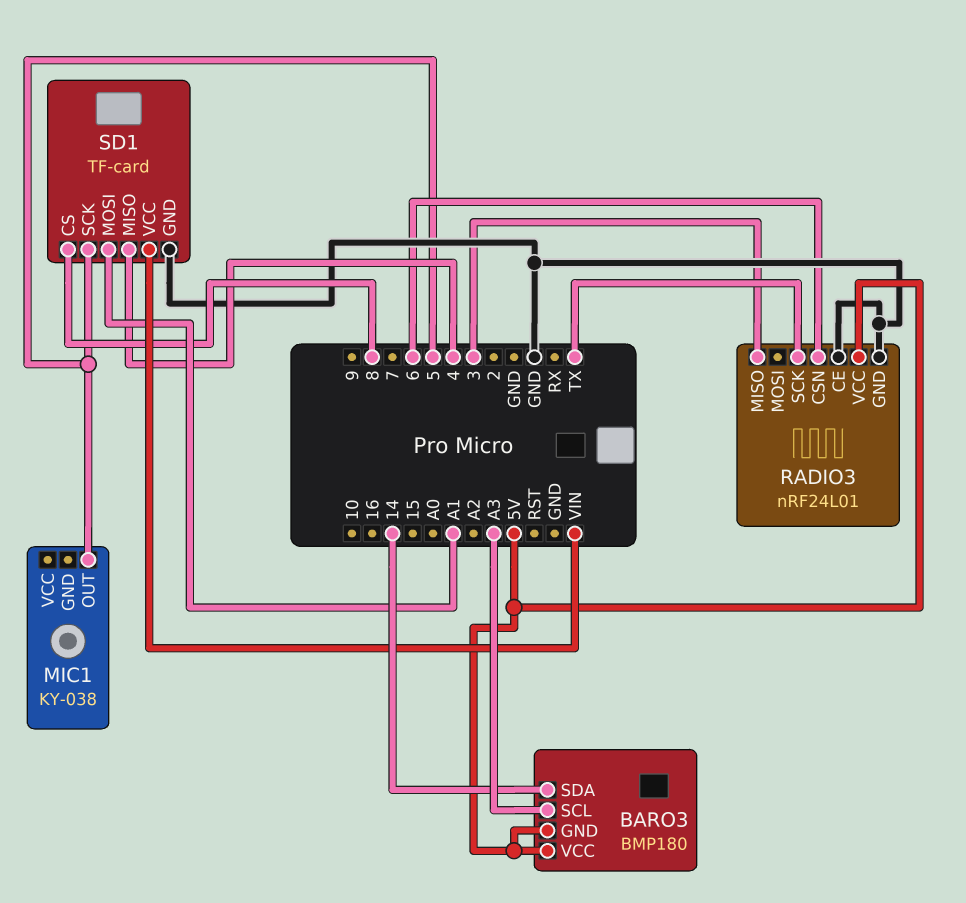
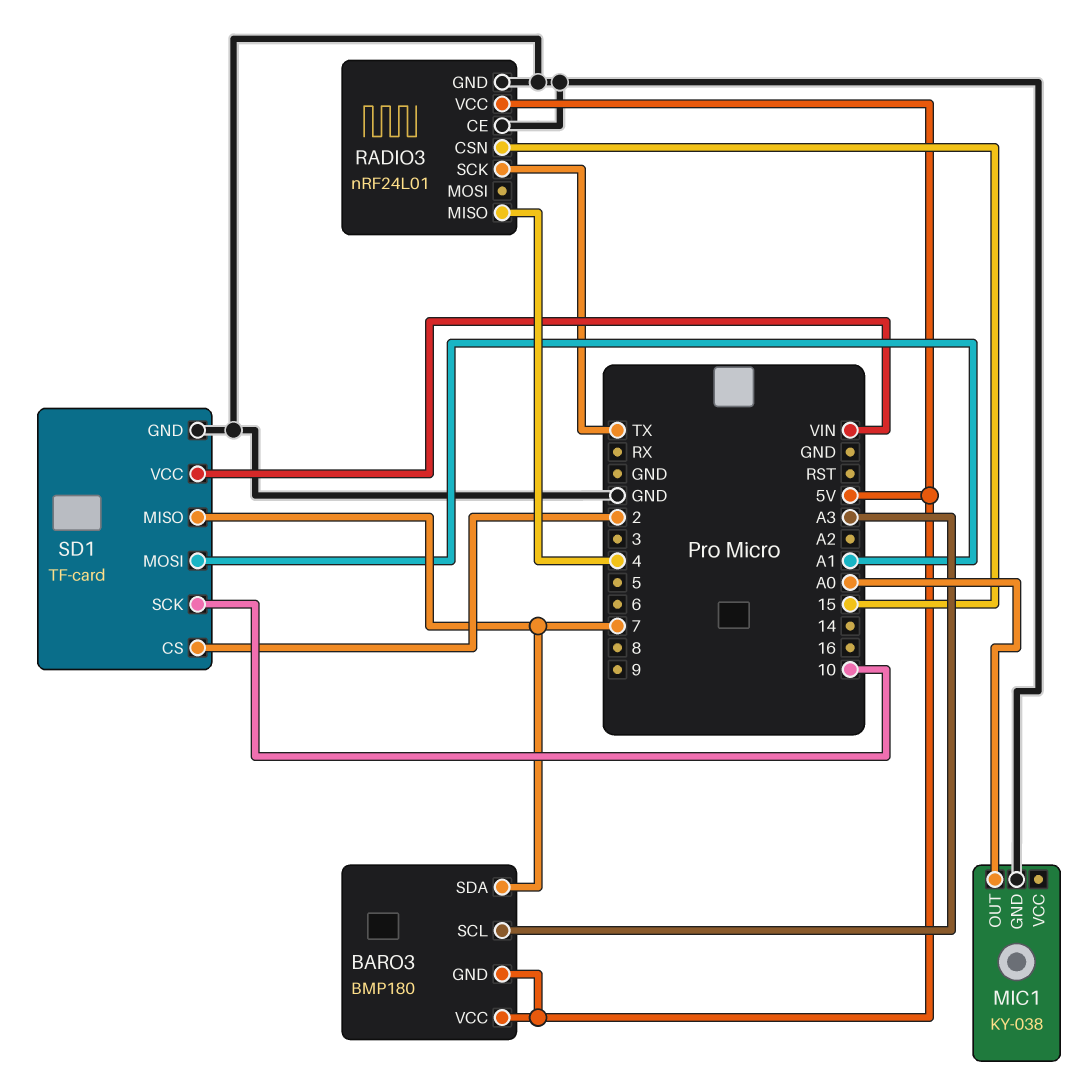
BARO3 pin SDA: 14 -> 7
MIC1 pin GND: none -> GND
MIC1 pin OUT: 5 -> A0
RADIO3 pin CSN: 6 -> 15
RADIO3 pin MISO: 3 -> 4
SD1 pin CS: 8 -> 2
SD1 pin MISO: 4 -> 7
SD1 pin SCK: 5 -> 10

